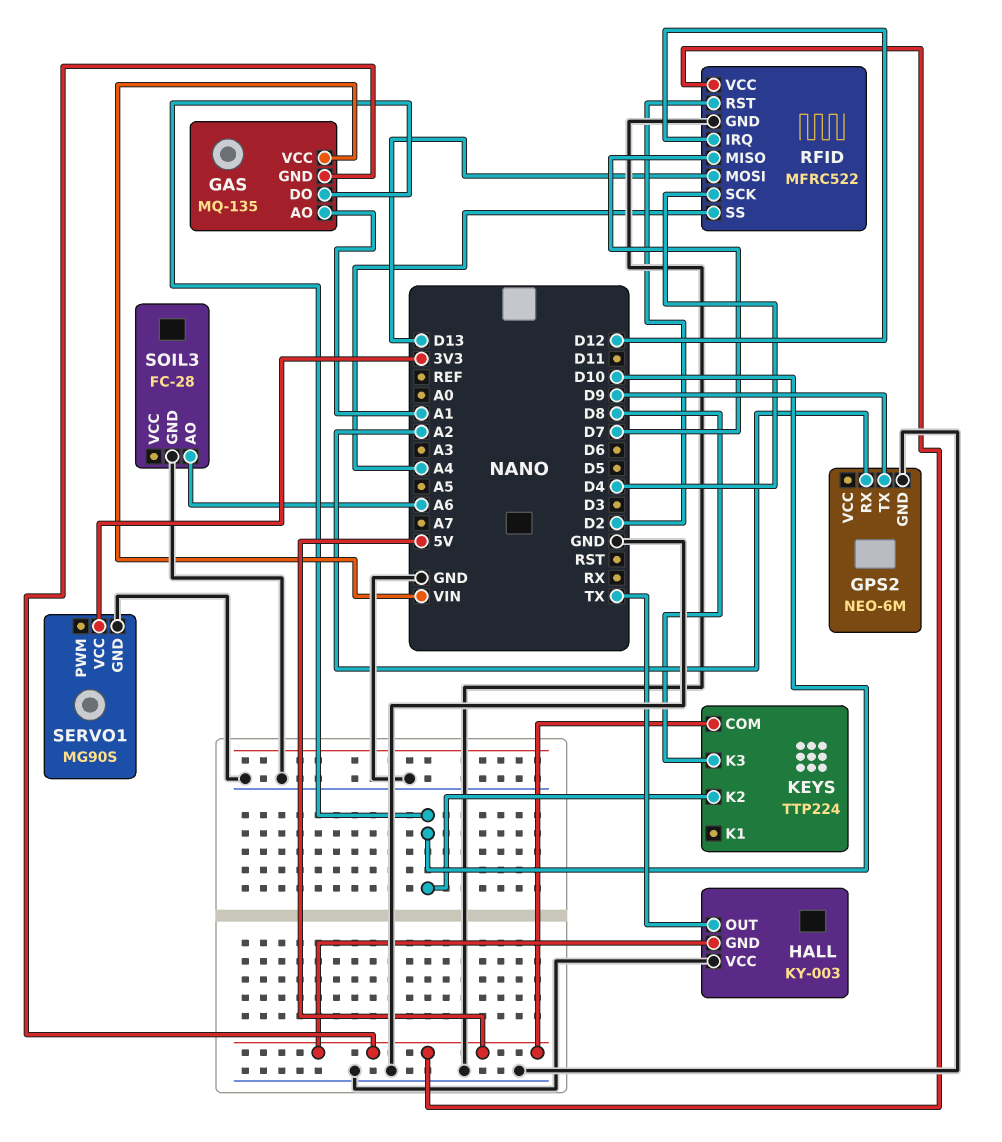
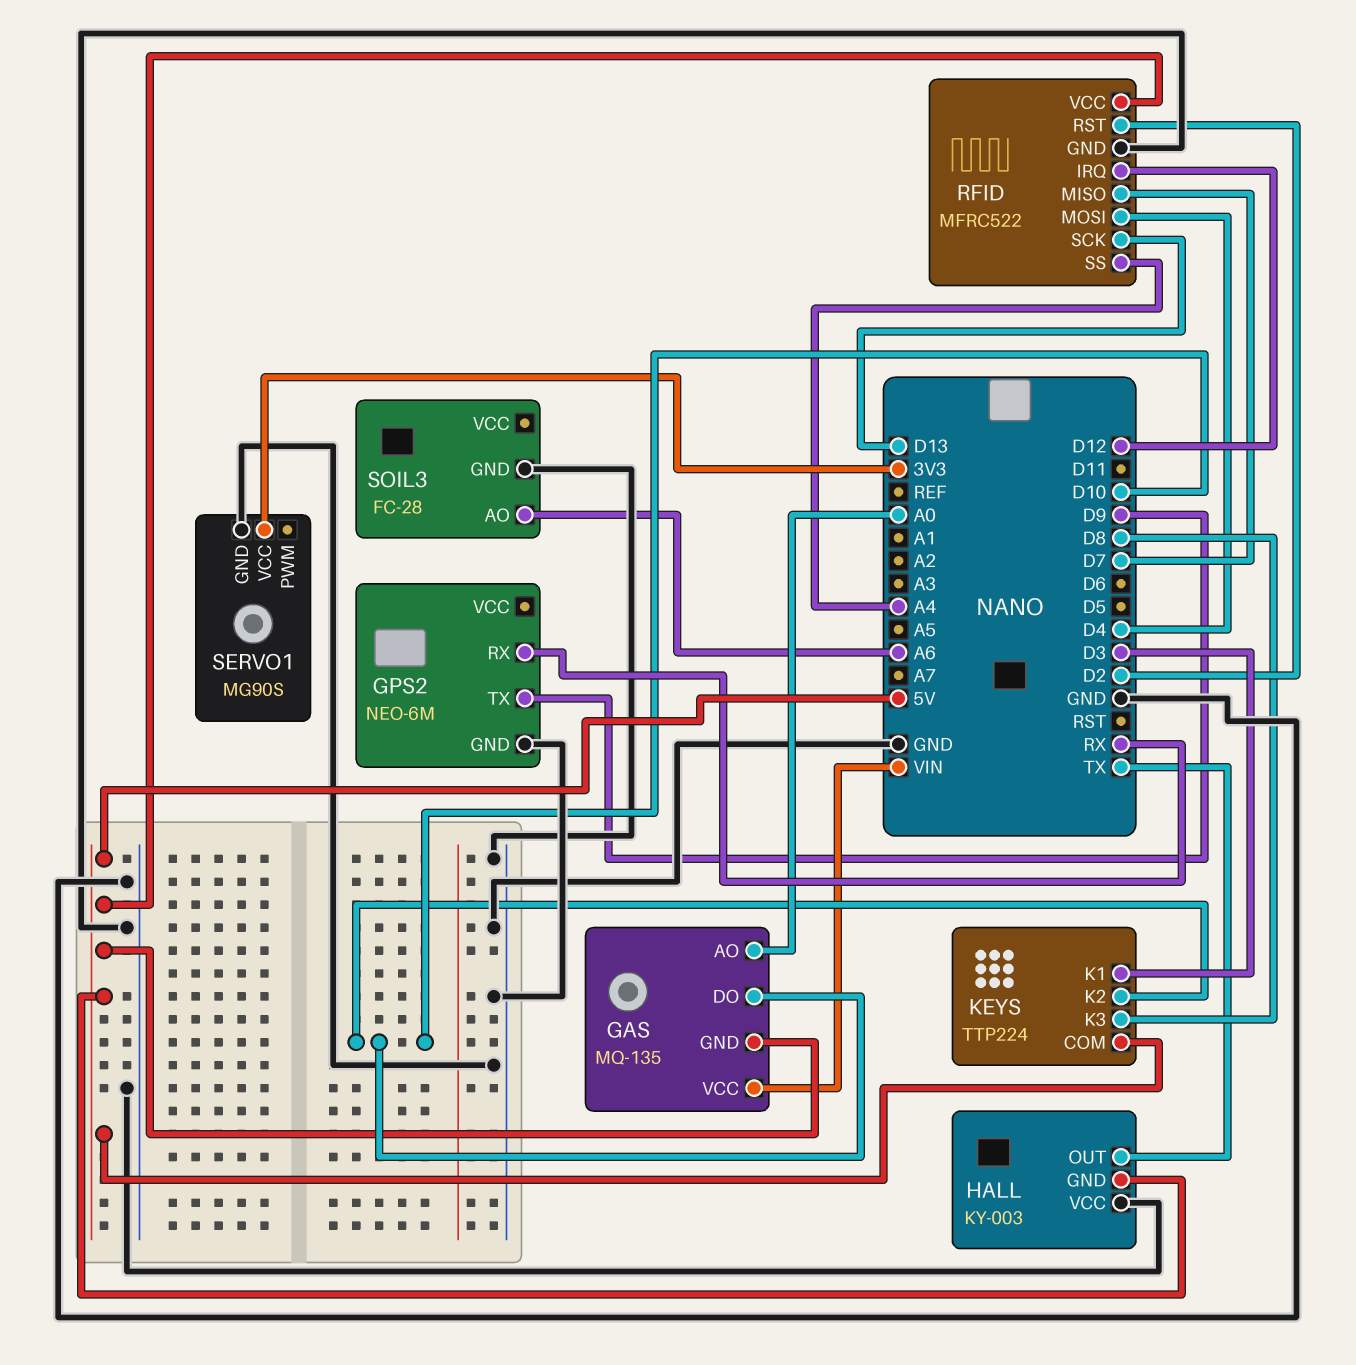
GAS pin AO: A1 -> A0
GPS2 pin RX: A2 -> RX
KEYS pin K1: none -> D3
RFID pin MOSI: D13 -> D4
RFID pin SCK: D4 -> D13

